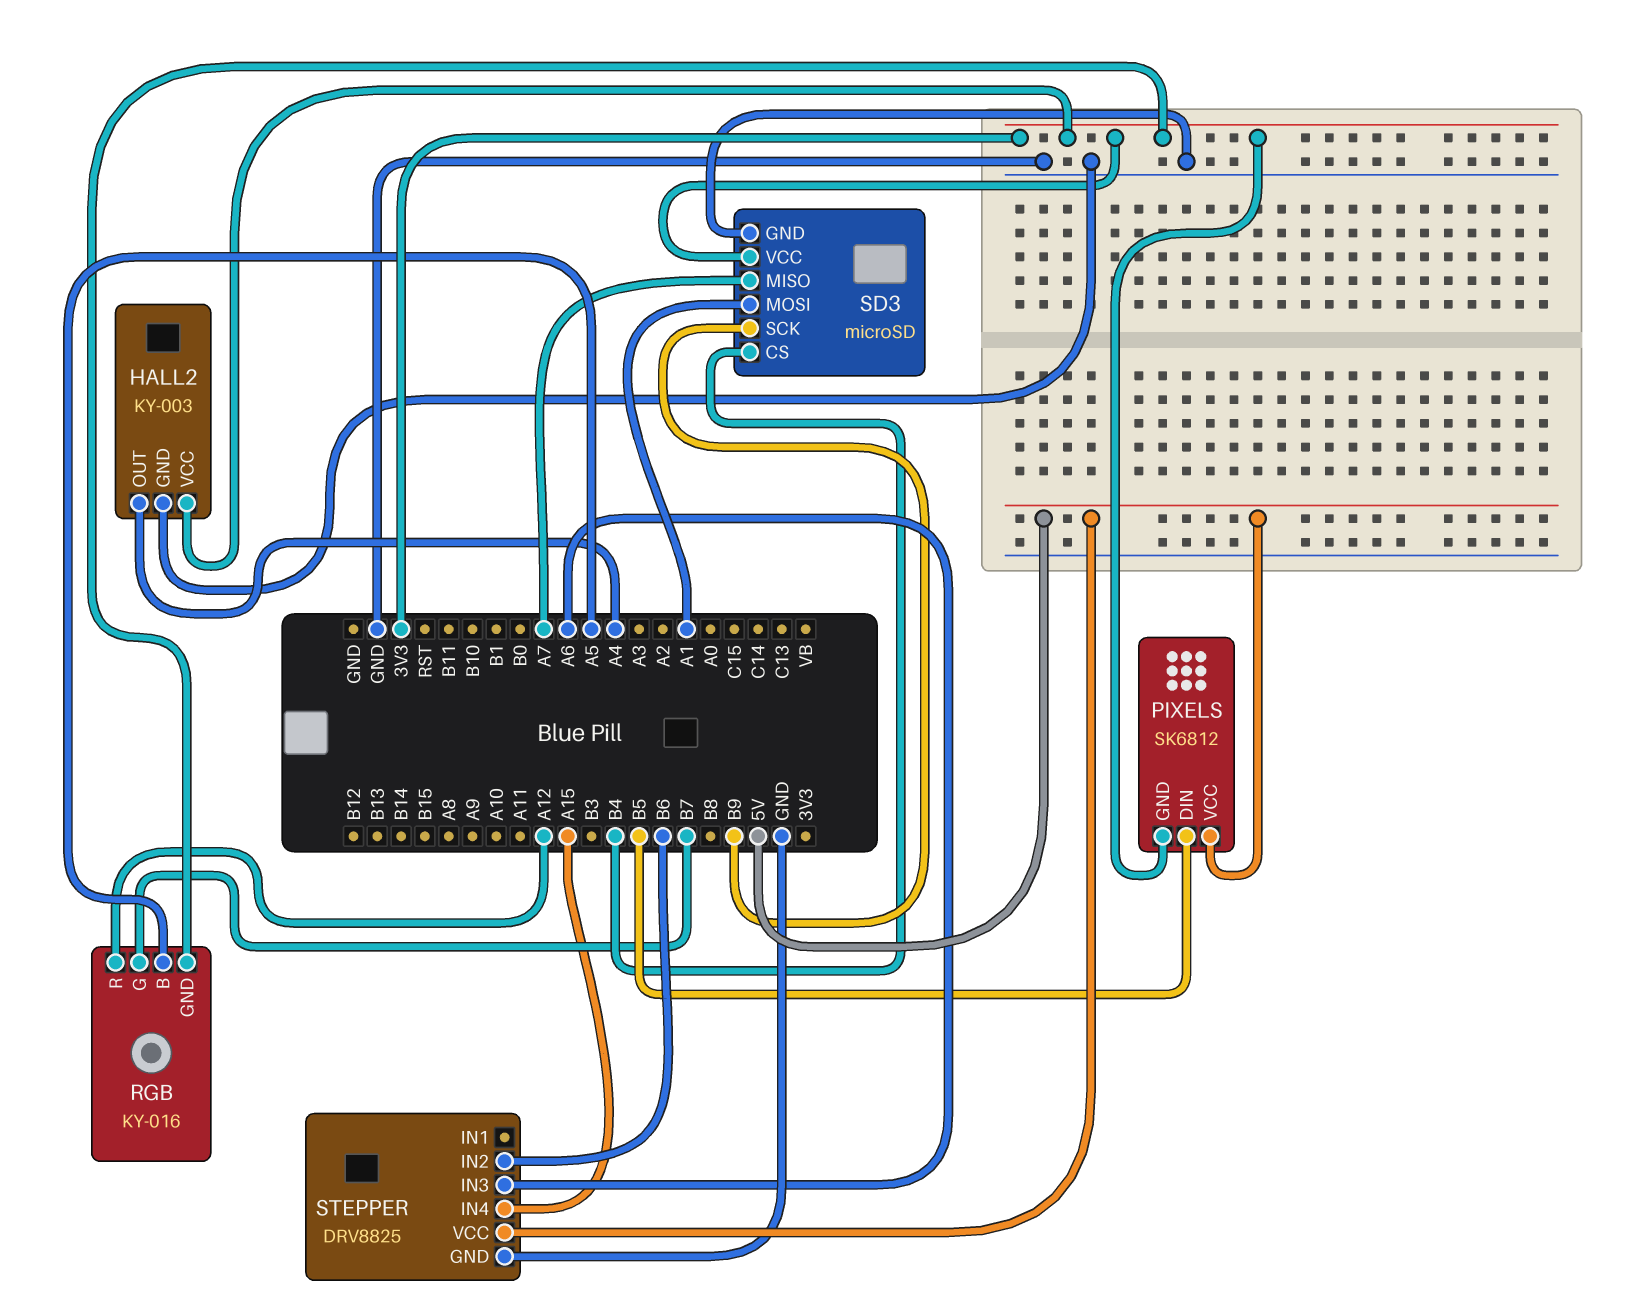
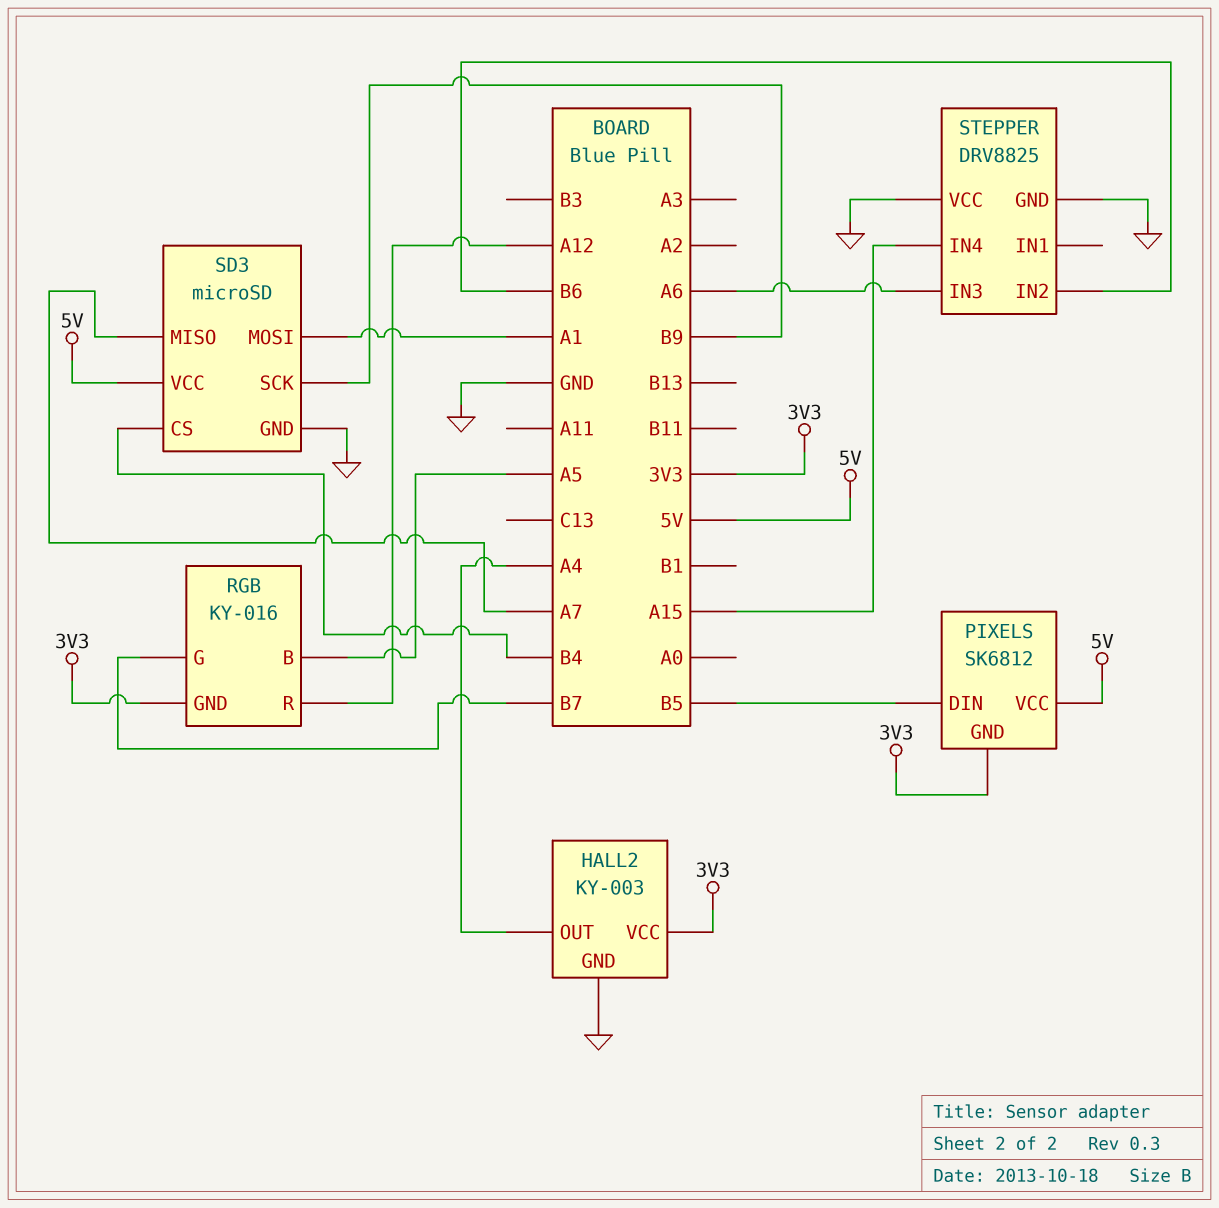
SD3 pin VCC: 3V3 -> 5V
STEPPER pin VCC: 5V -> GND

